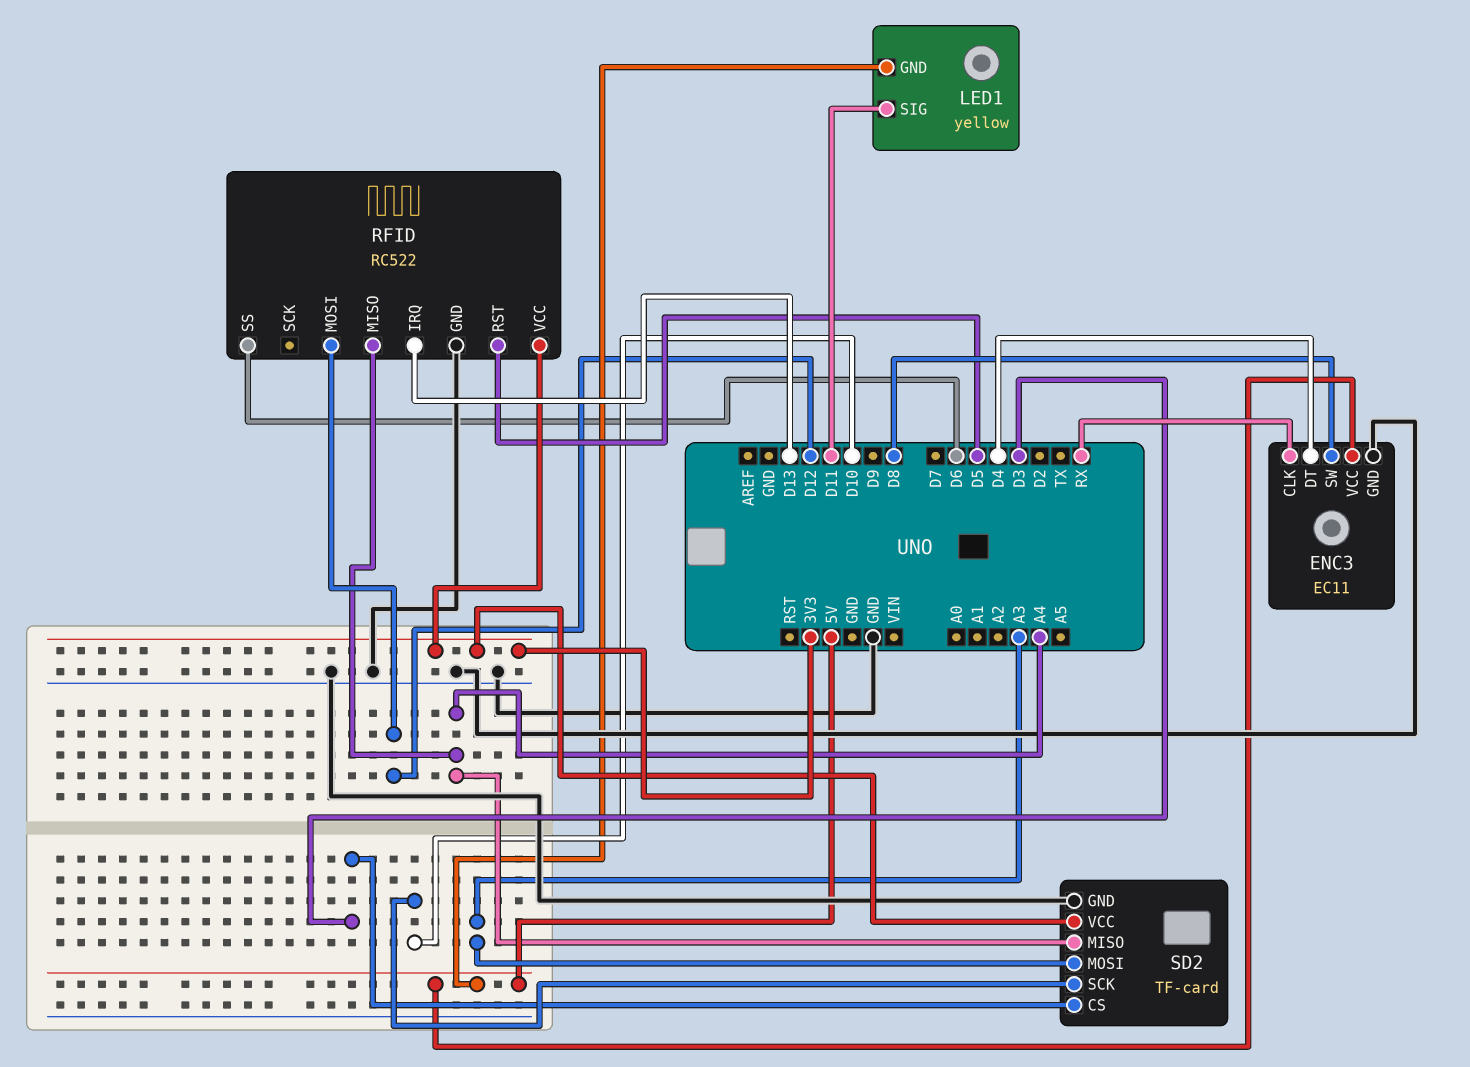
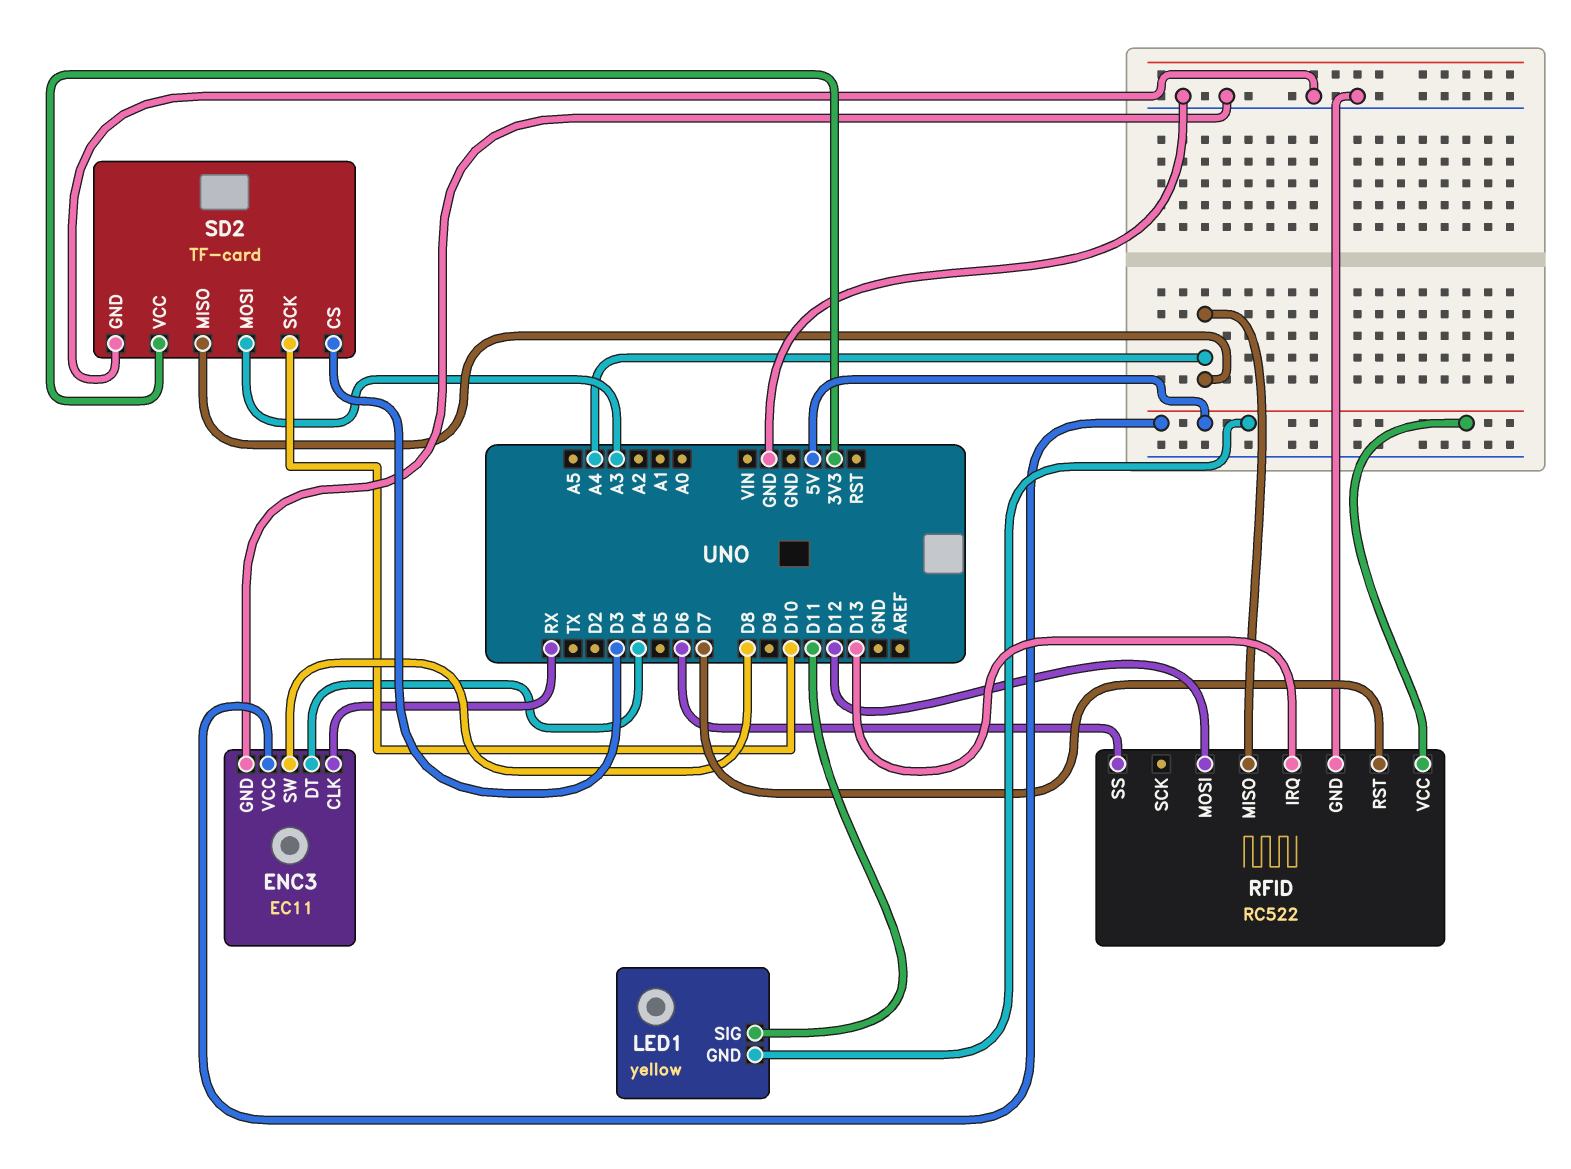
RFID pin RST: D5 -> D7
RFID pin VCC: 3V3 -> 5V

